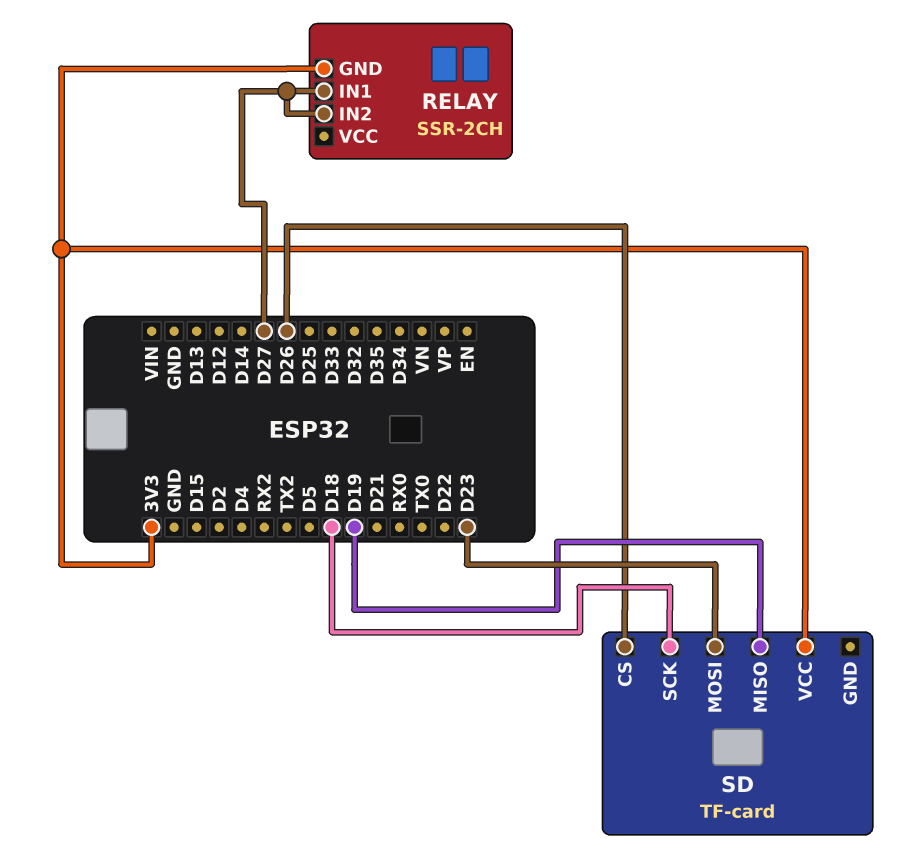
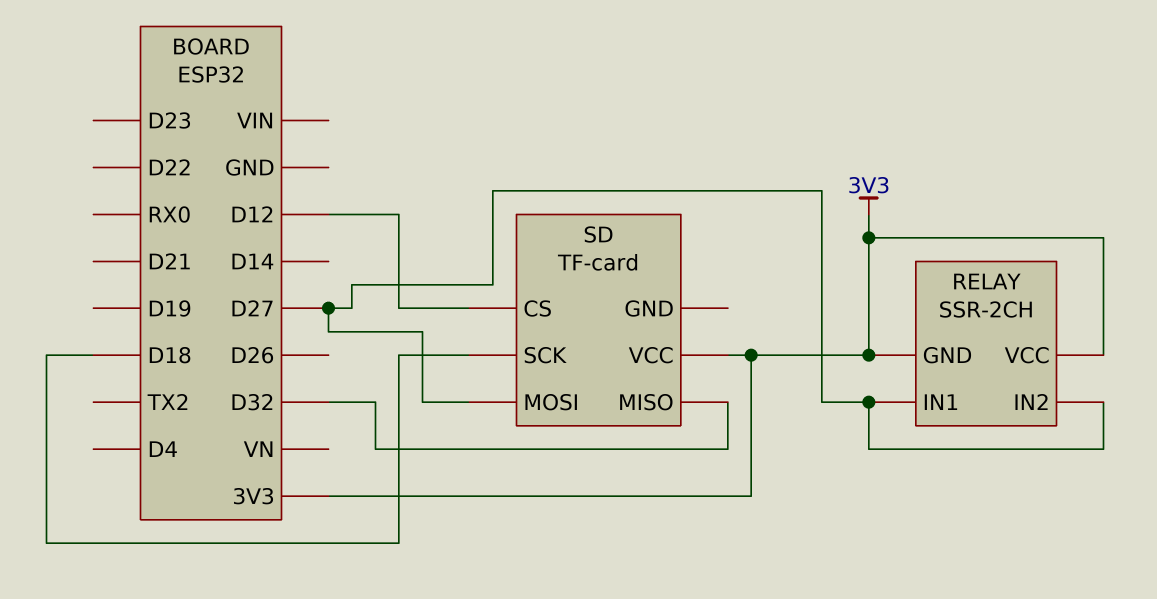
RELAY pin VCC: none -> 3V3
SD pin CS: D26 -> D12
SD pin MISO: D19 -> D32
SD pin MOSI: D23 -> D27

